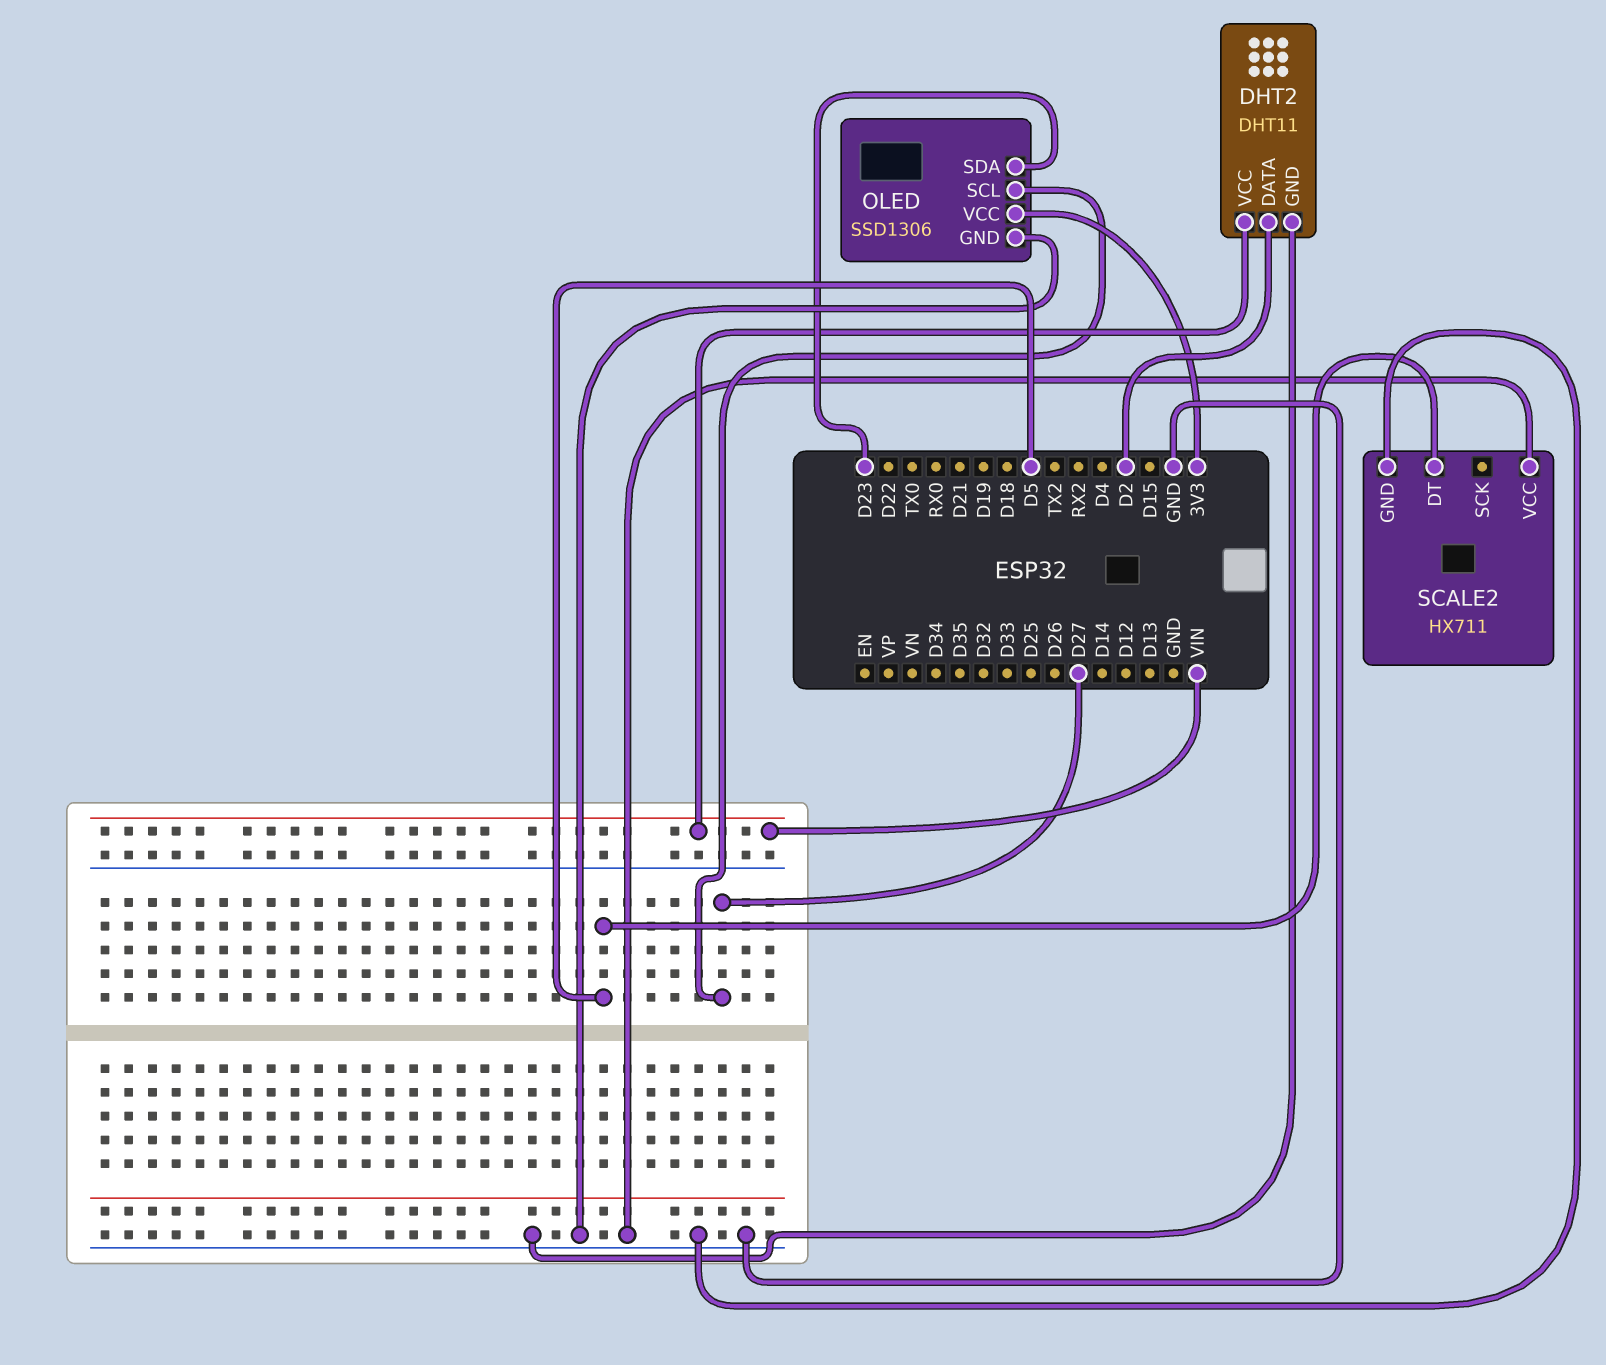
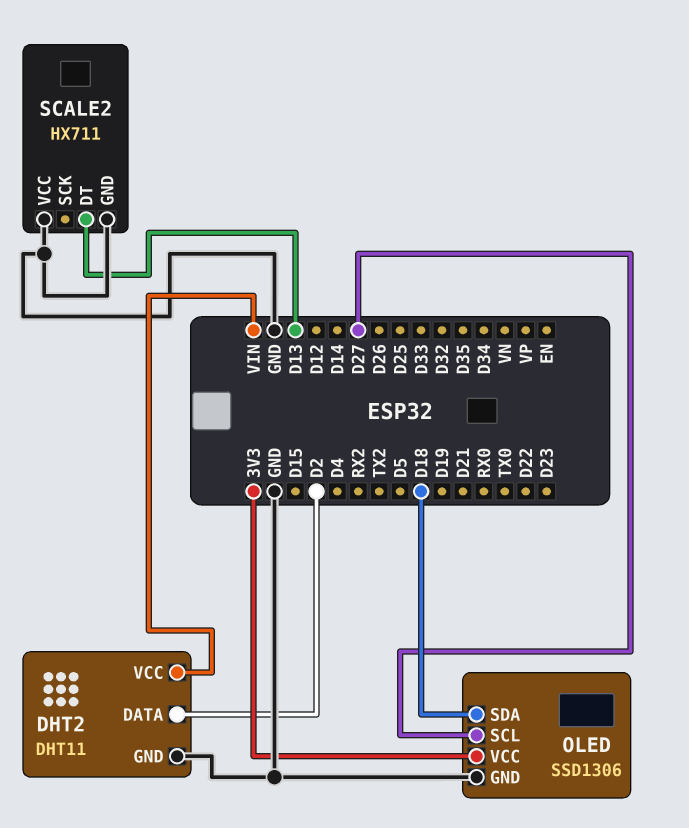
OLED pin SDA: D23 -> D18
SCALE2 pin DT: D5 -> D13

